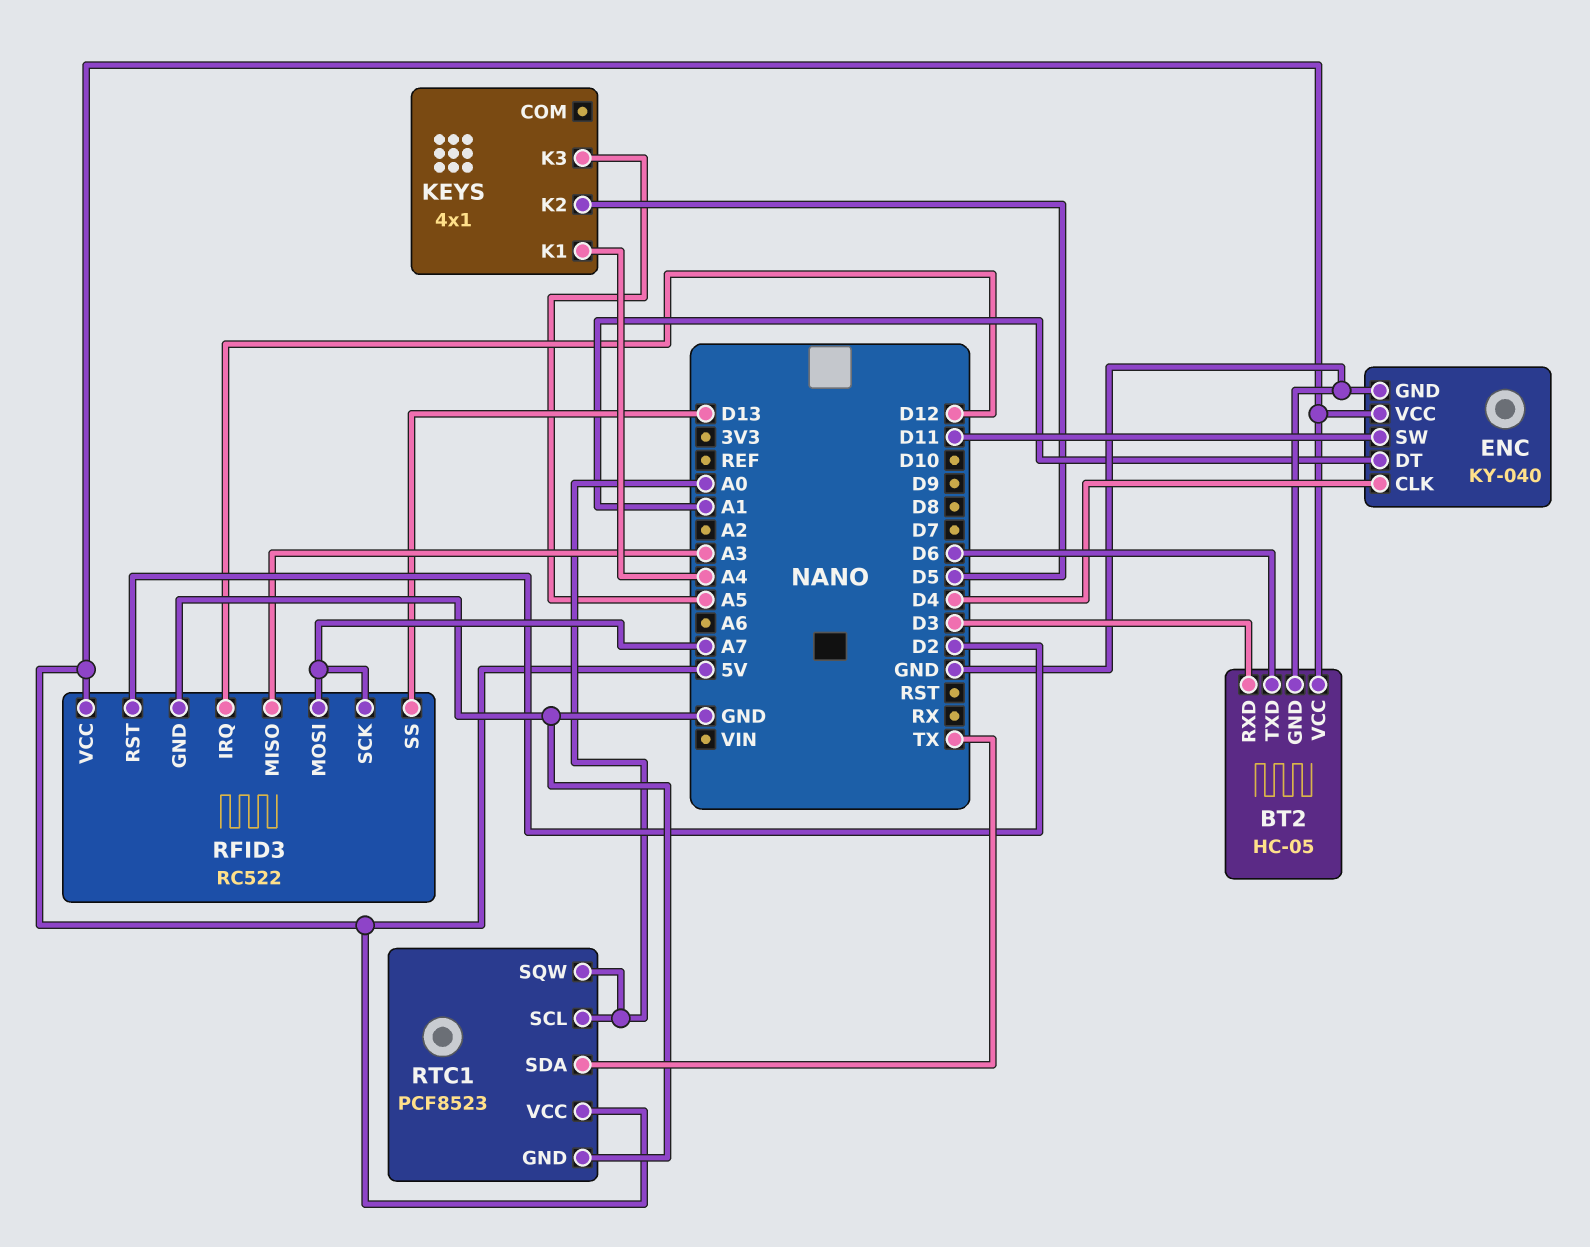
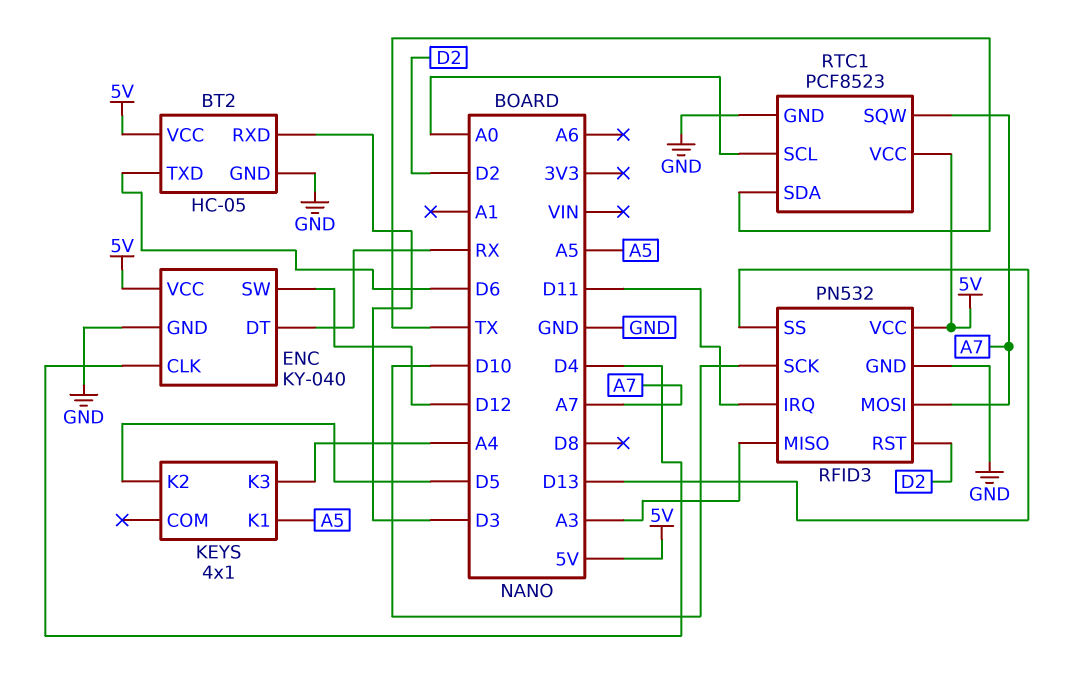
ENC pin DT: A1 -> RX
ENC pin SW: D11 -> D12
KEYS pin K1: A4 -> A5
KEYS pin K3: A5 -> A4
RFID3: RC522 -> PN532
RFID3 pin IRQ: D12 -> D11
RFID3 pin SCK: A7 -> D10
RTC1 pin SQW: A0 -> A7

